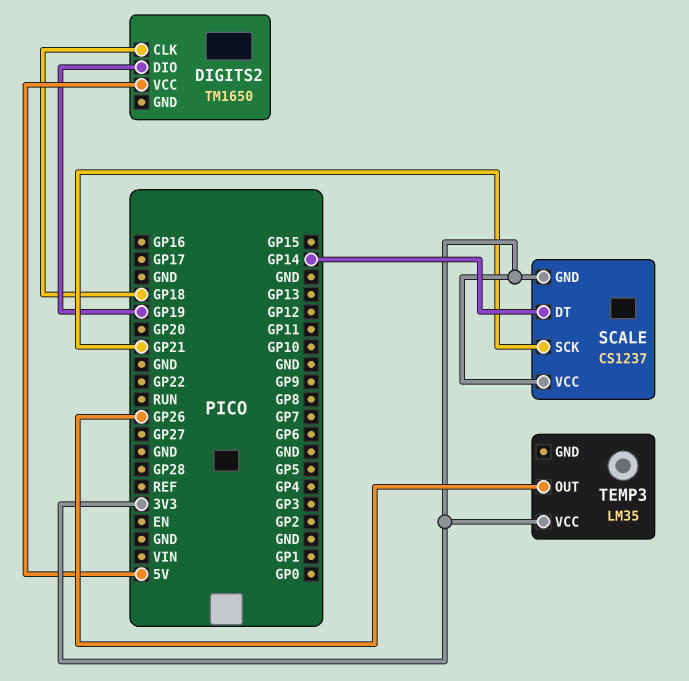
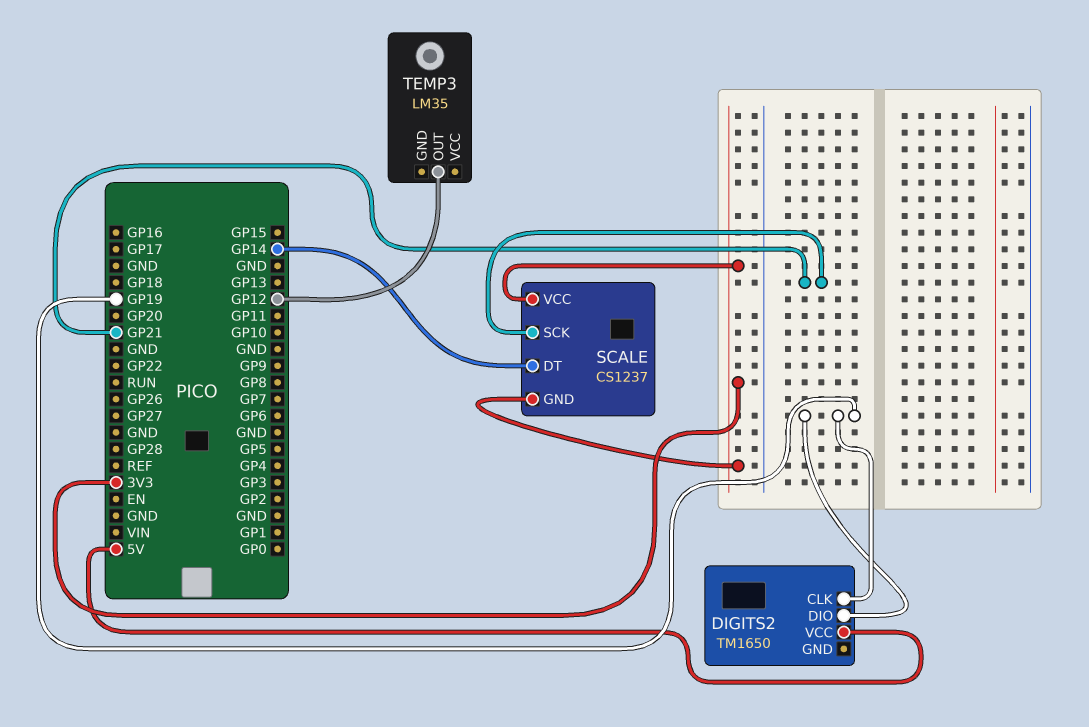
DIGITS2 pin CLK: GP18 -> GP19
TEMP3 pin OUT: GP26 -> GP12
TEMP3 pin VCC: 3V3 -> none

